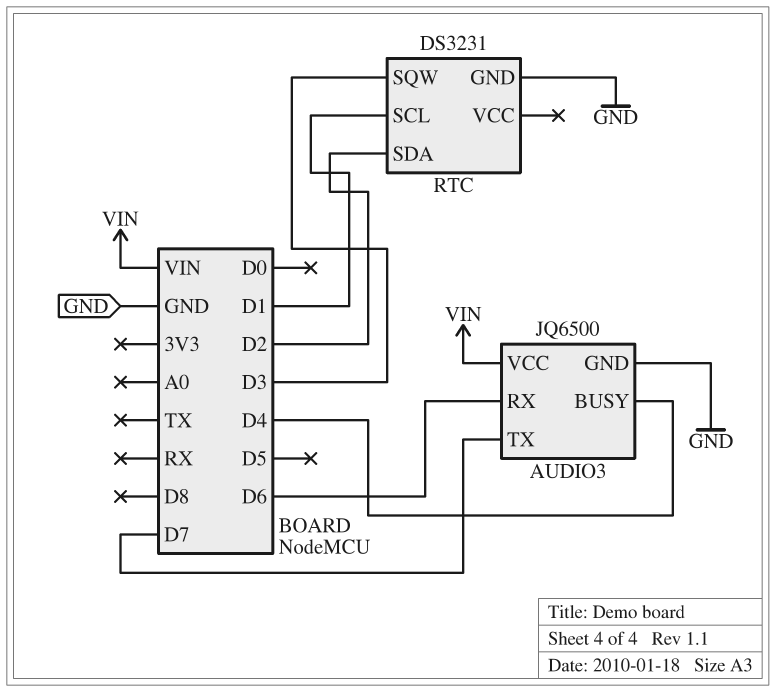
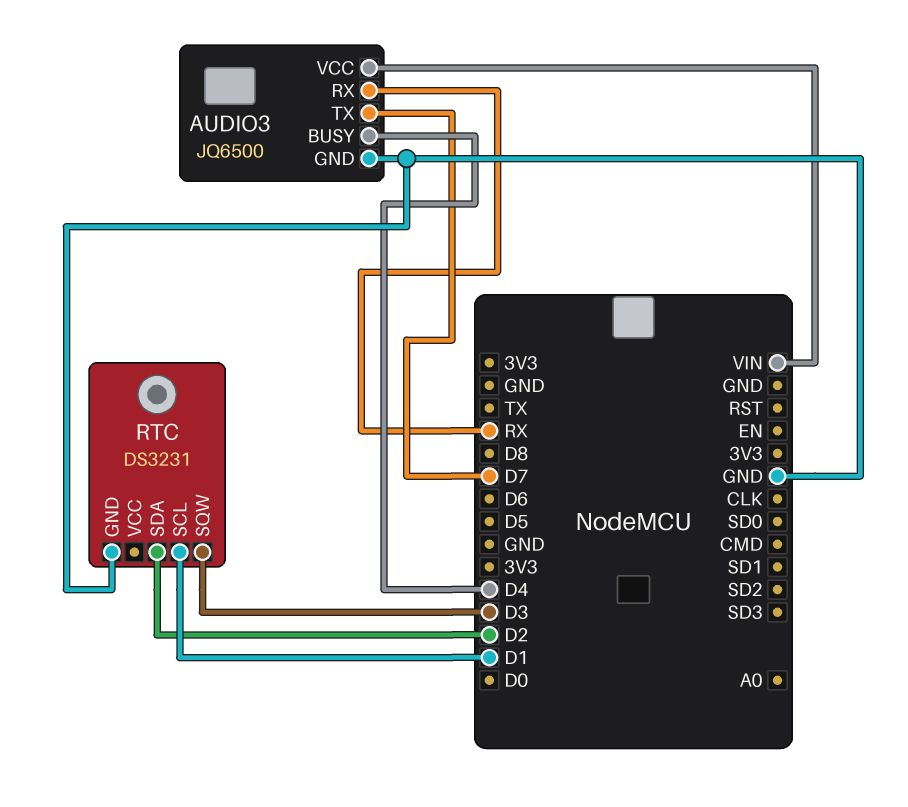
AUDIO3 pin RX: D6 -> RX

